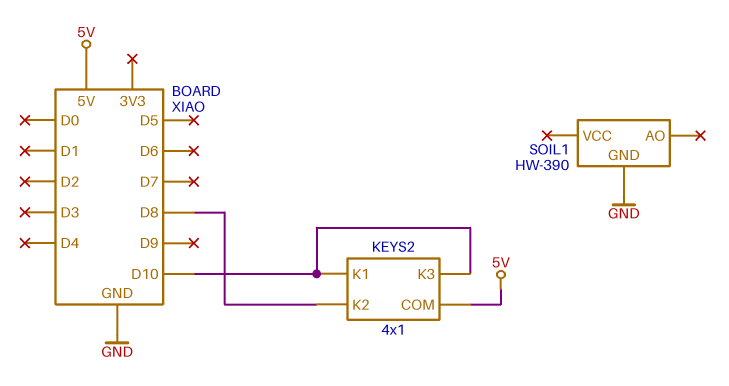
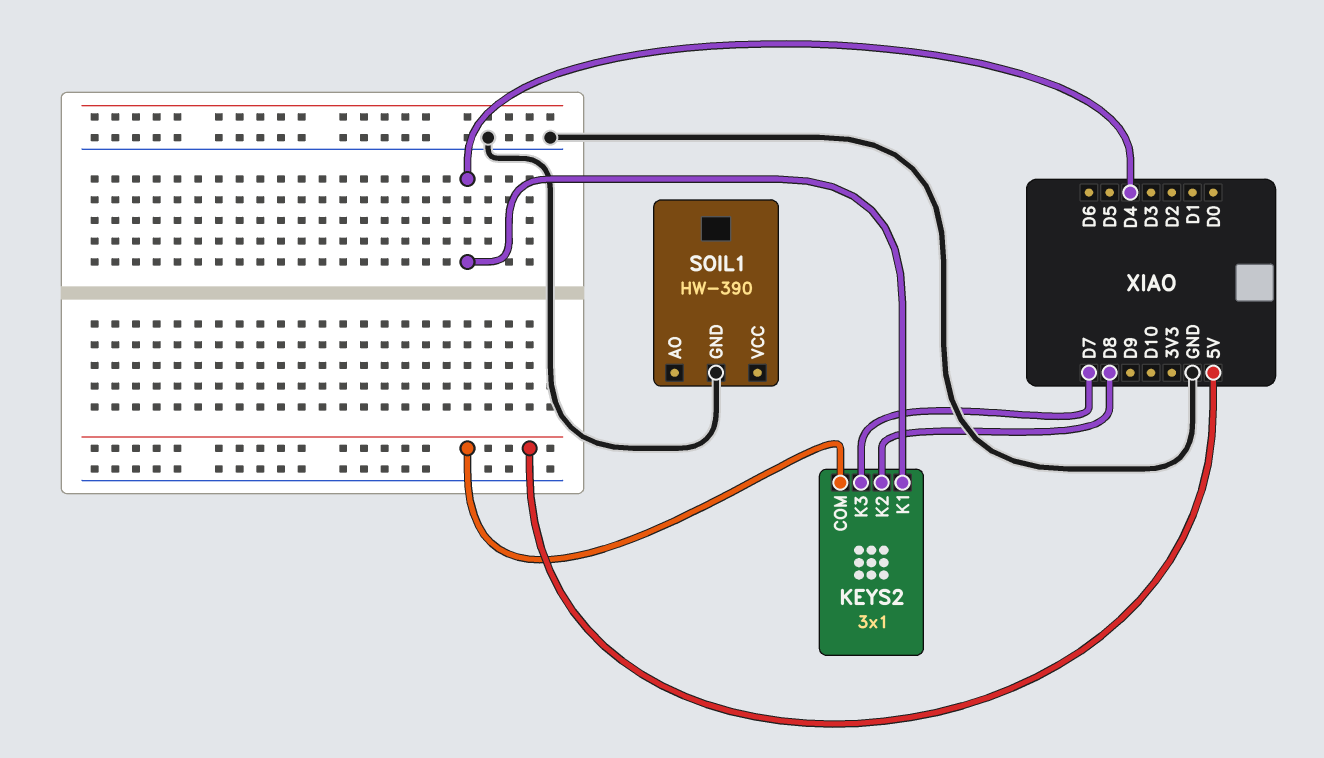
KEYS2: 4x1 -> 3x1
KEYS2 pin K1: D10 -> D4
KEYS2 pin K3: D10 -> D7

